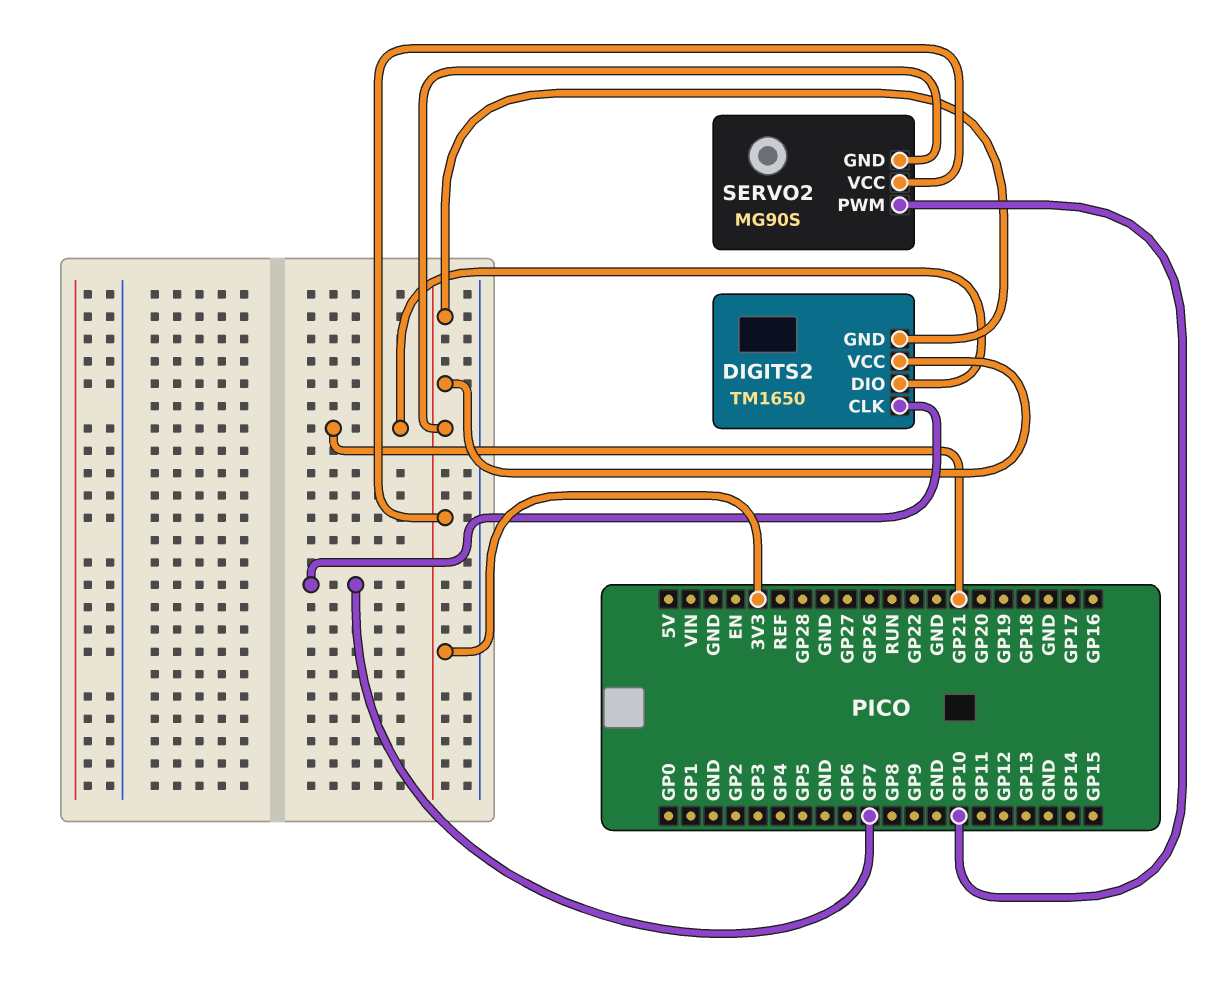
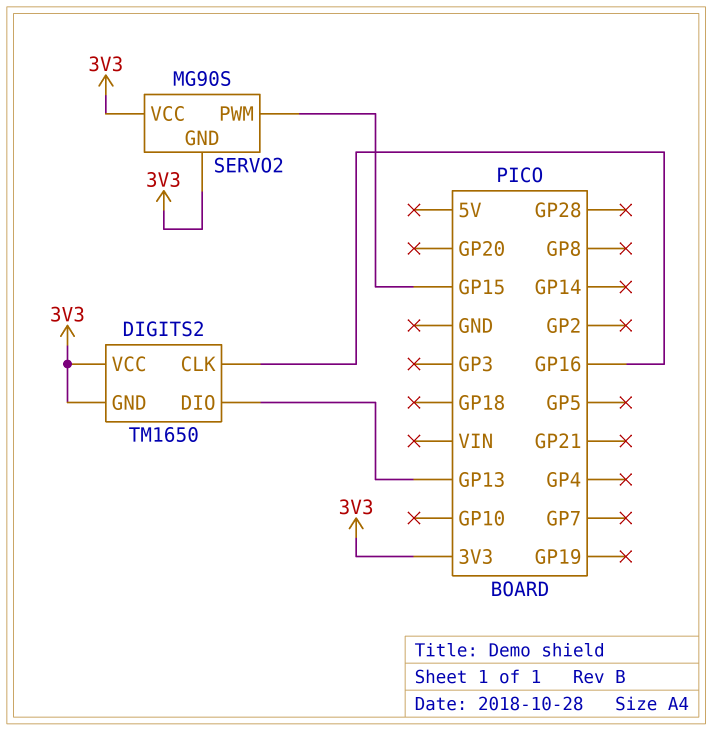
DIGITS2 pin CLK: GP7 -> GP16
DIGITS2 pin DIO: GP21 -> GP13
SERVO2 pin PWM: GP10 -> GP15

